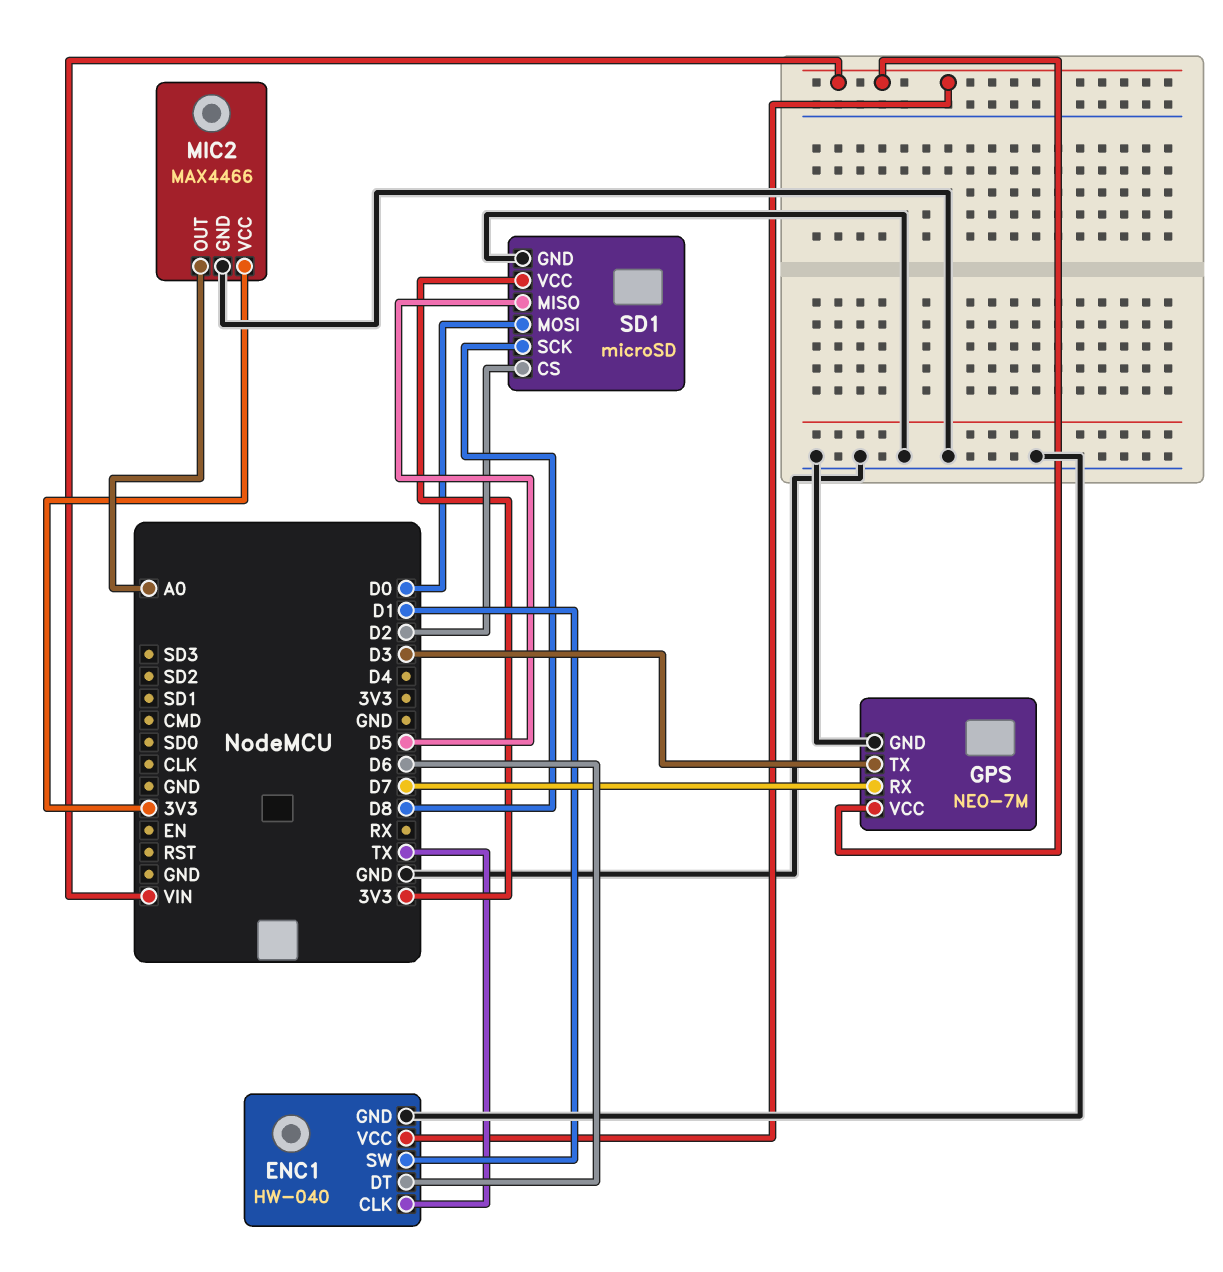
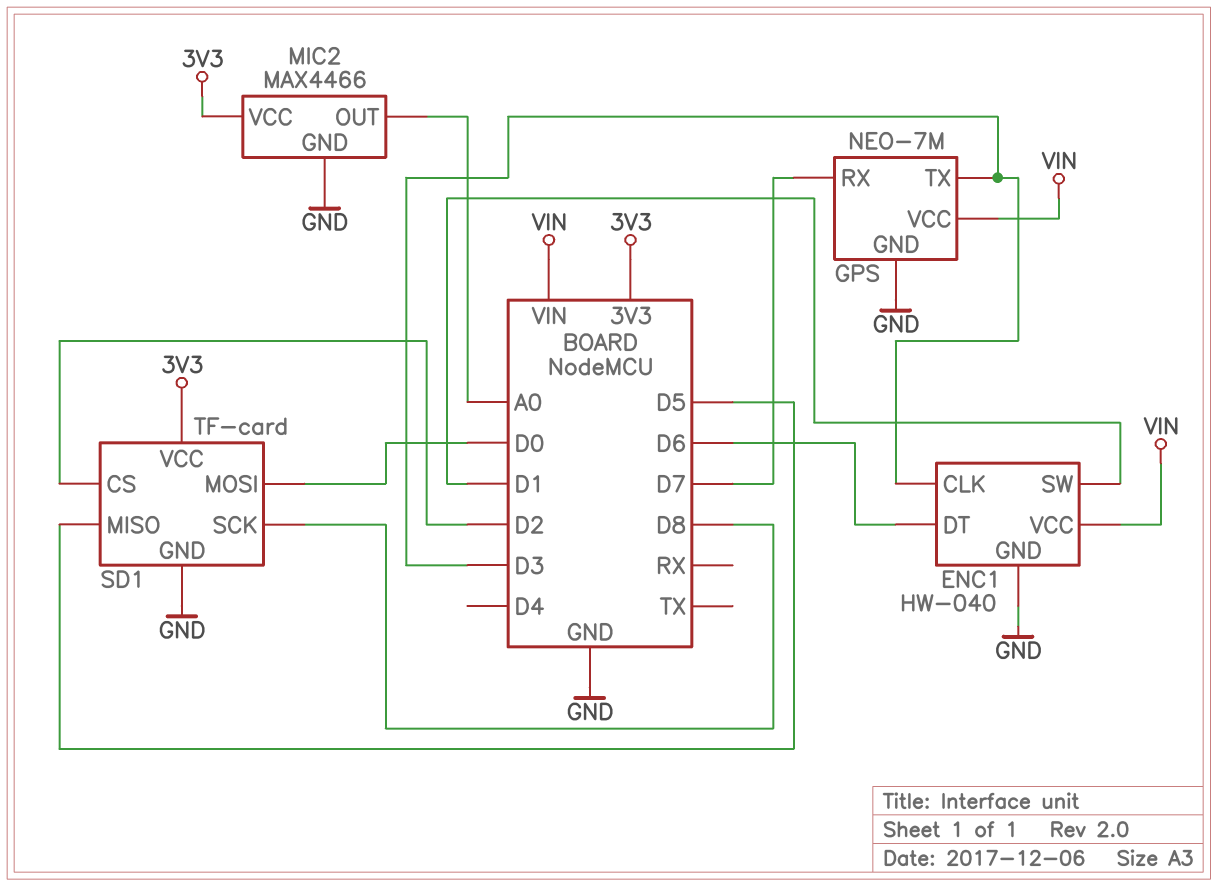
ENC1 pin CLK: TX -> D3
SD1: microSD -> TF-card

